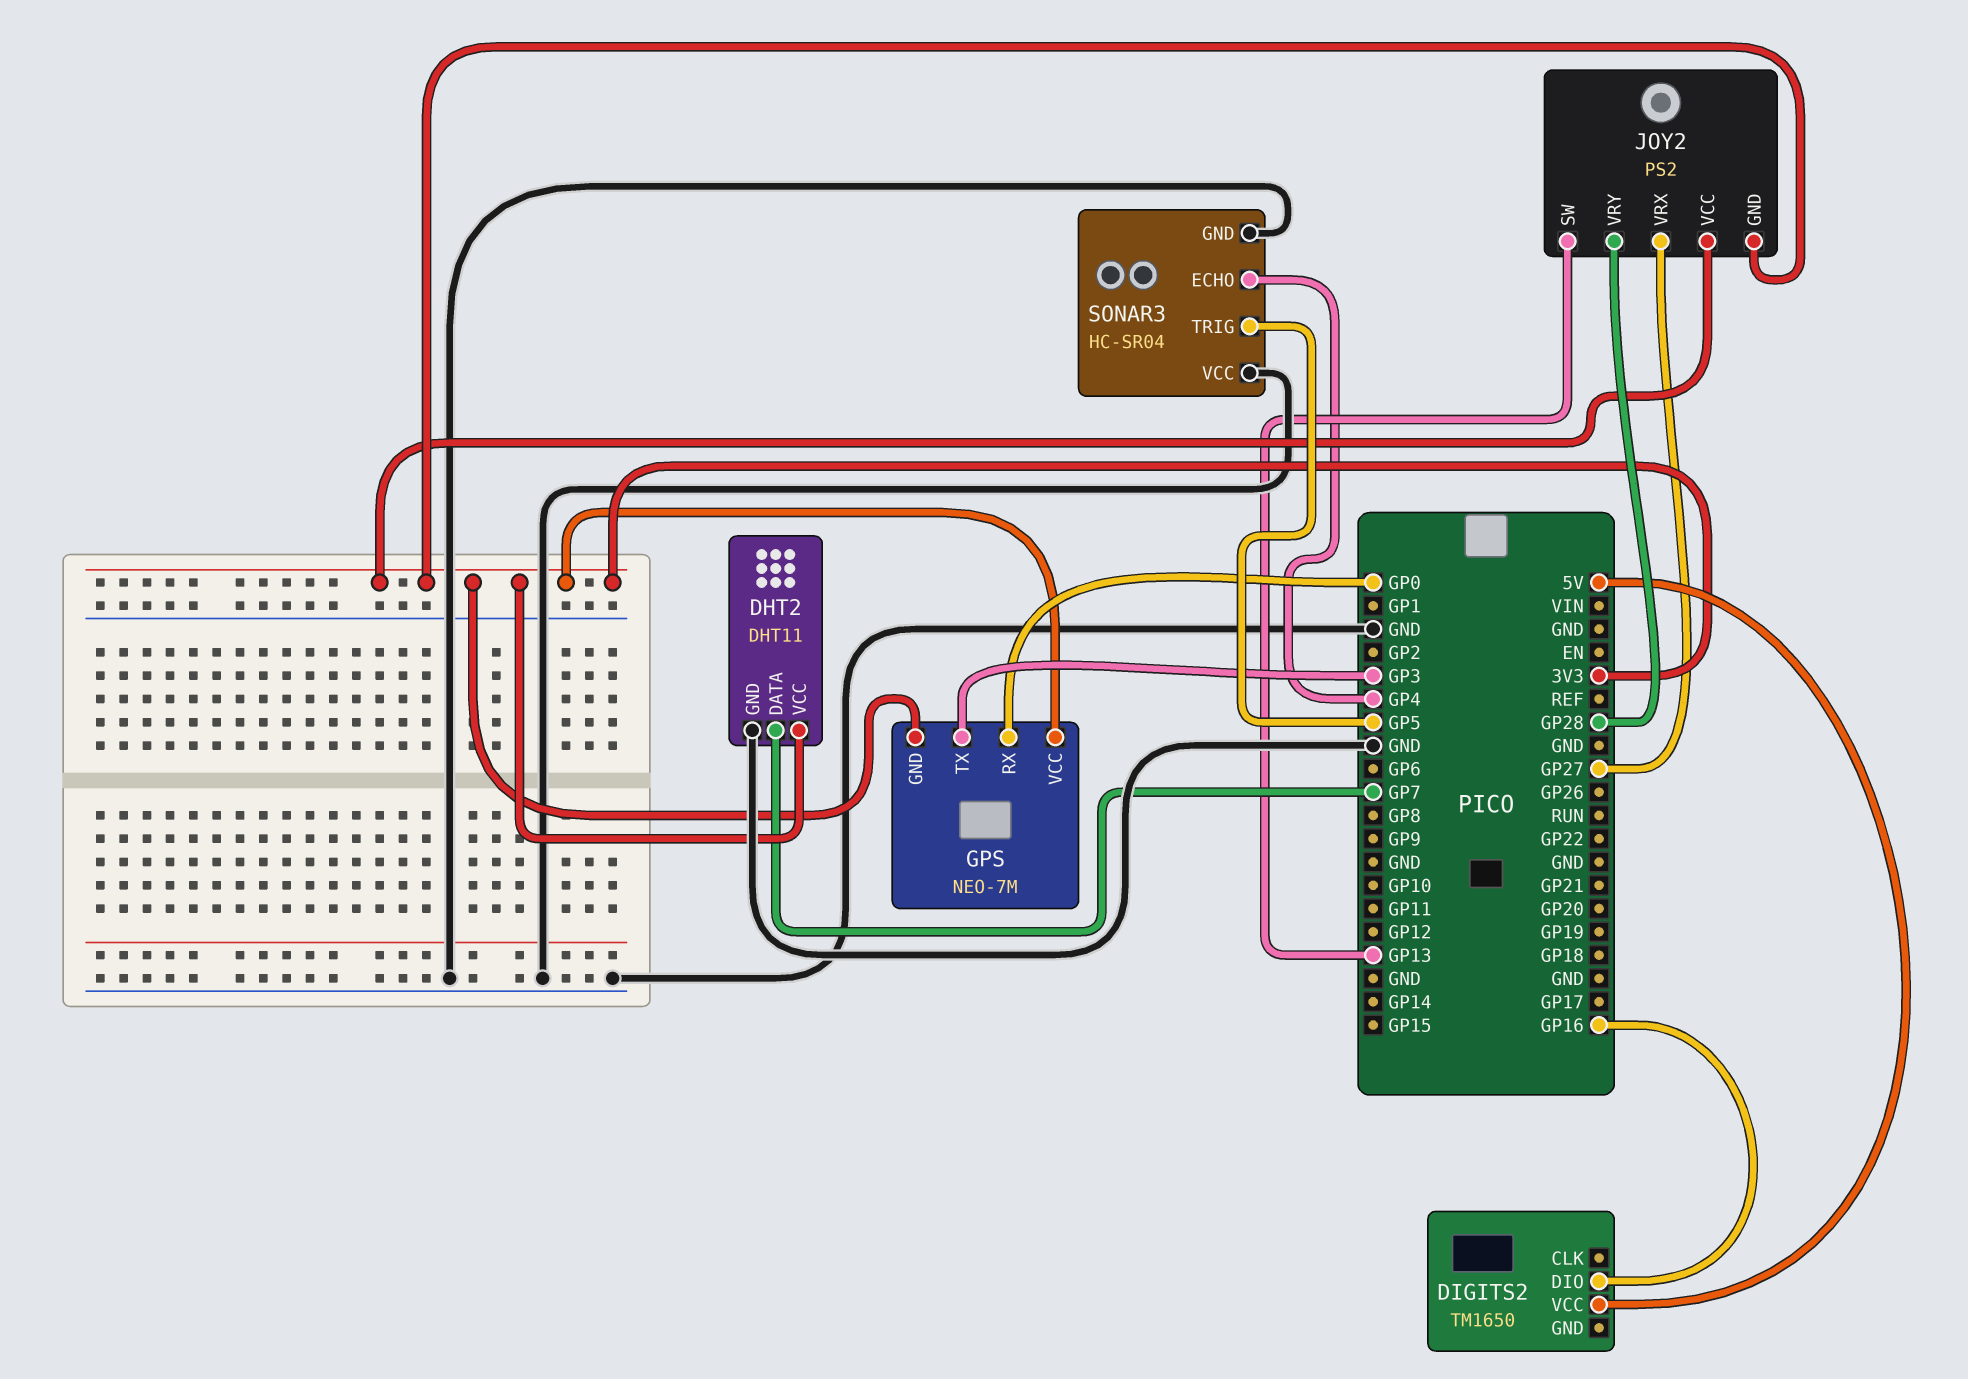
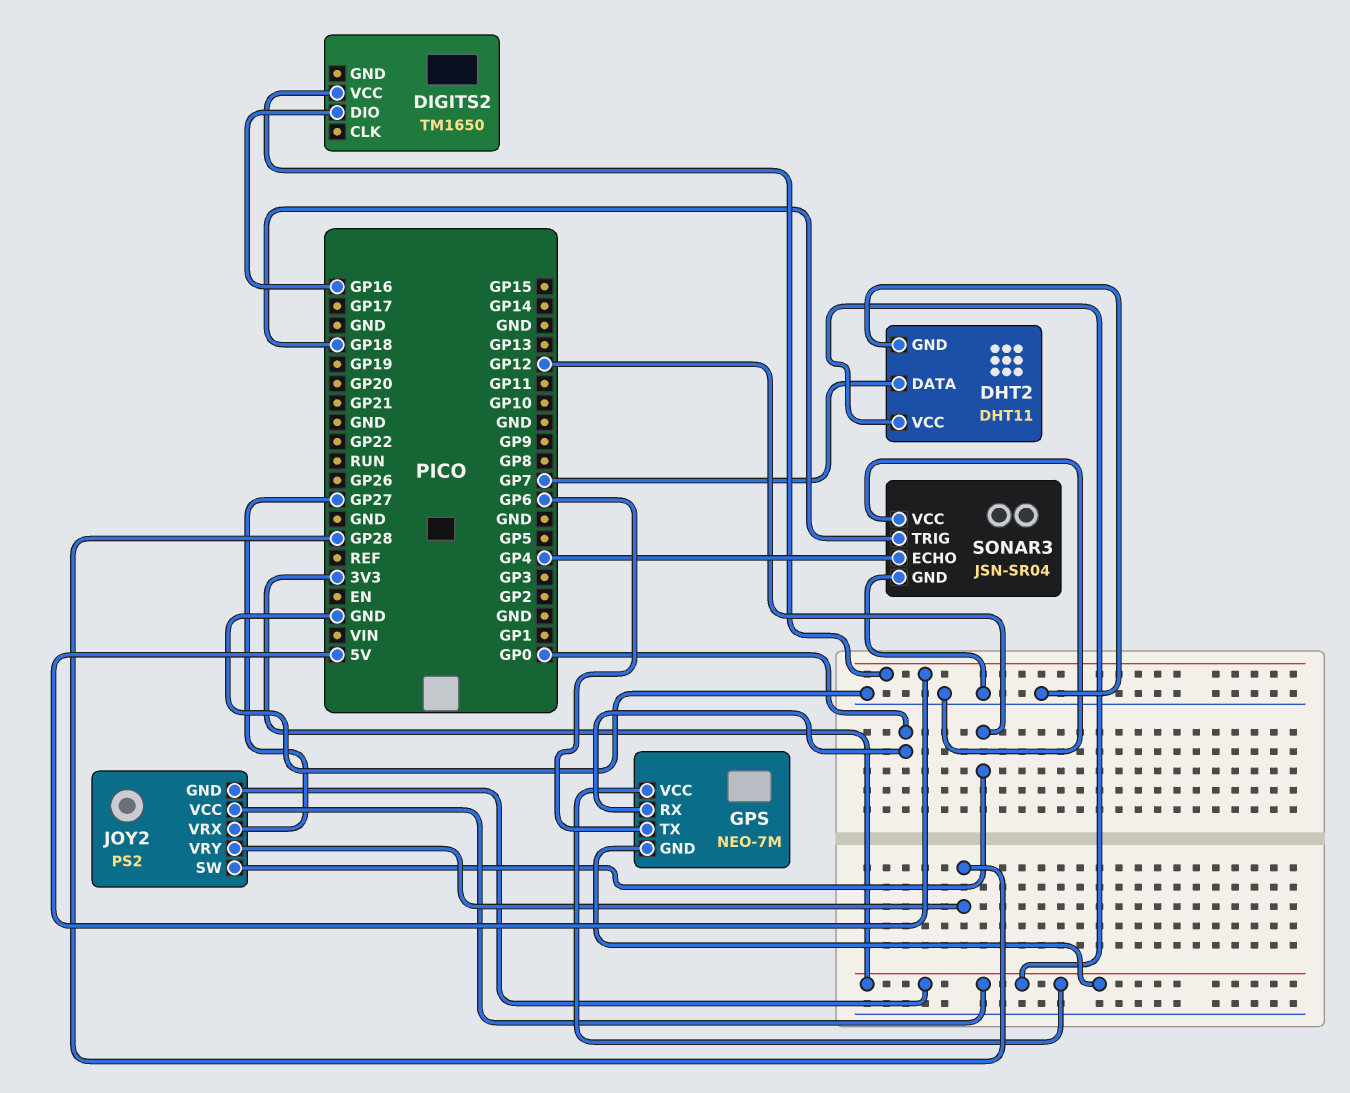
GPS pin TX: GP3 -> GP6
JOY2 pin SW: GP13 -> GP12
SONAR3: HC-SR04 -> JSN-SR04
SONAR3 pin TRIG: GP5 -> GP18

